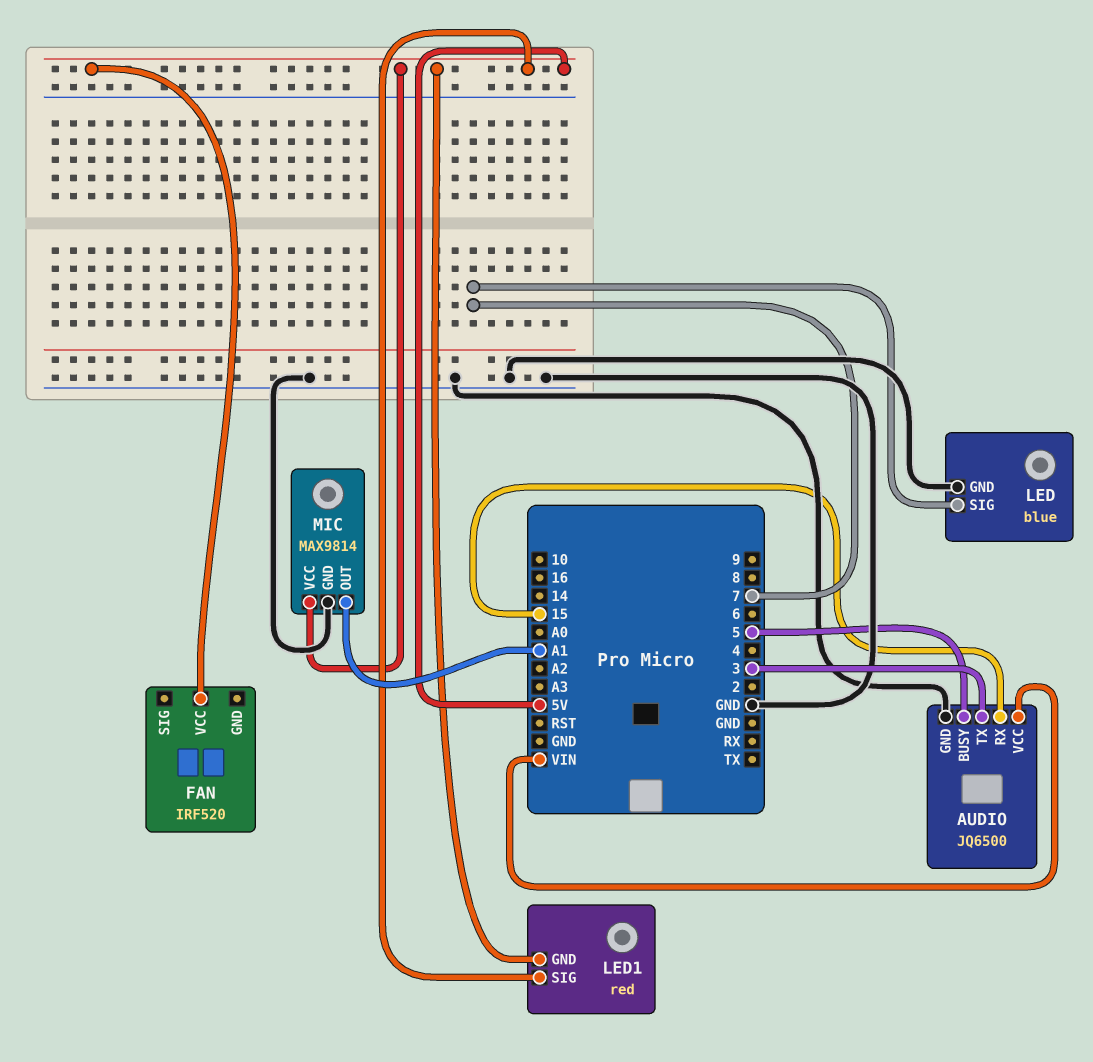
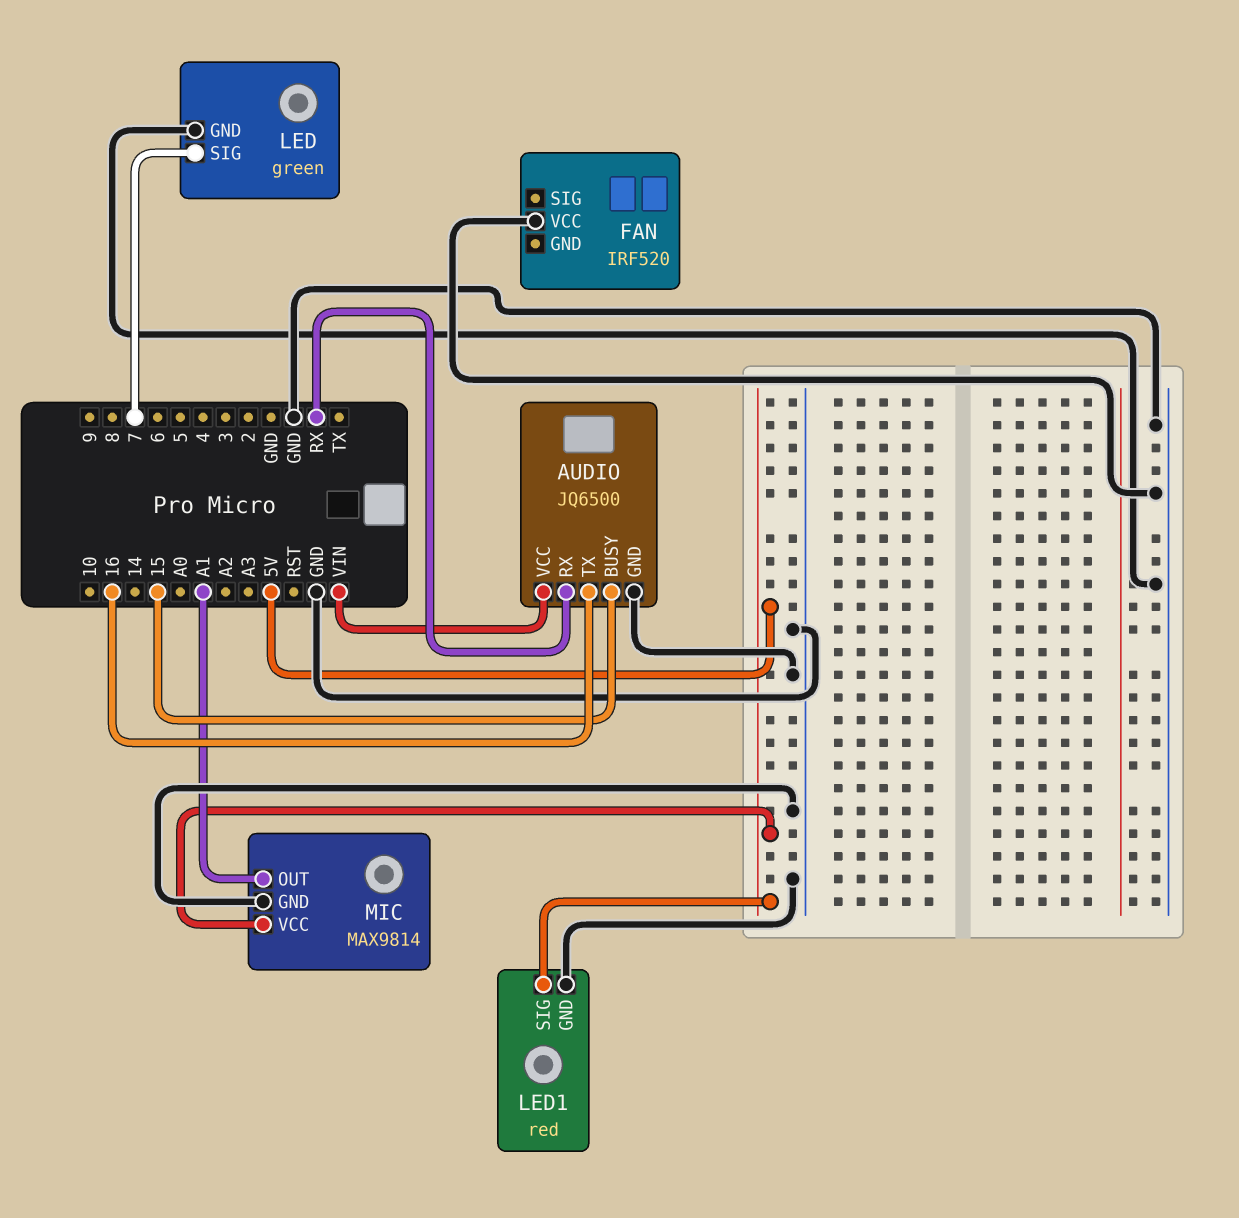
AUDIO pin BUSY: 5 -> 15
AUDIO pin RX: 15 -> RX
AUDIO pin TX: 3 -> 16
FAN pin VCC: 5V -> GND
LED: blue -> green
LED1 pin GND: 5V -> GND

